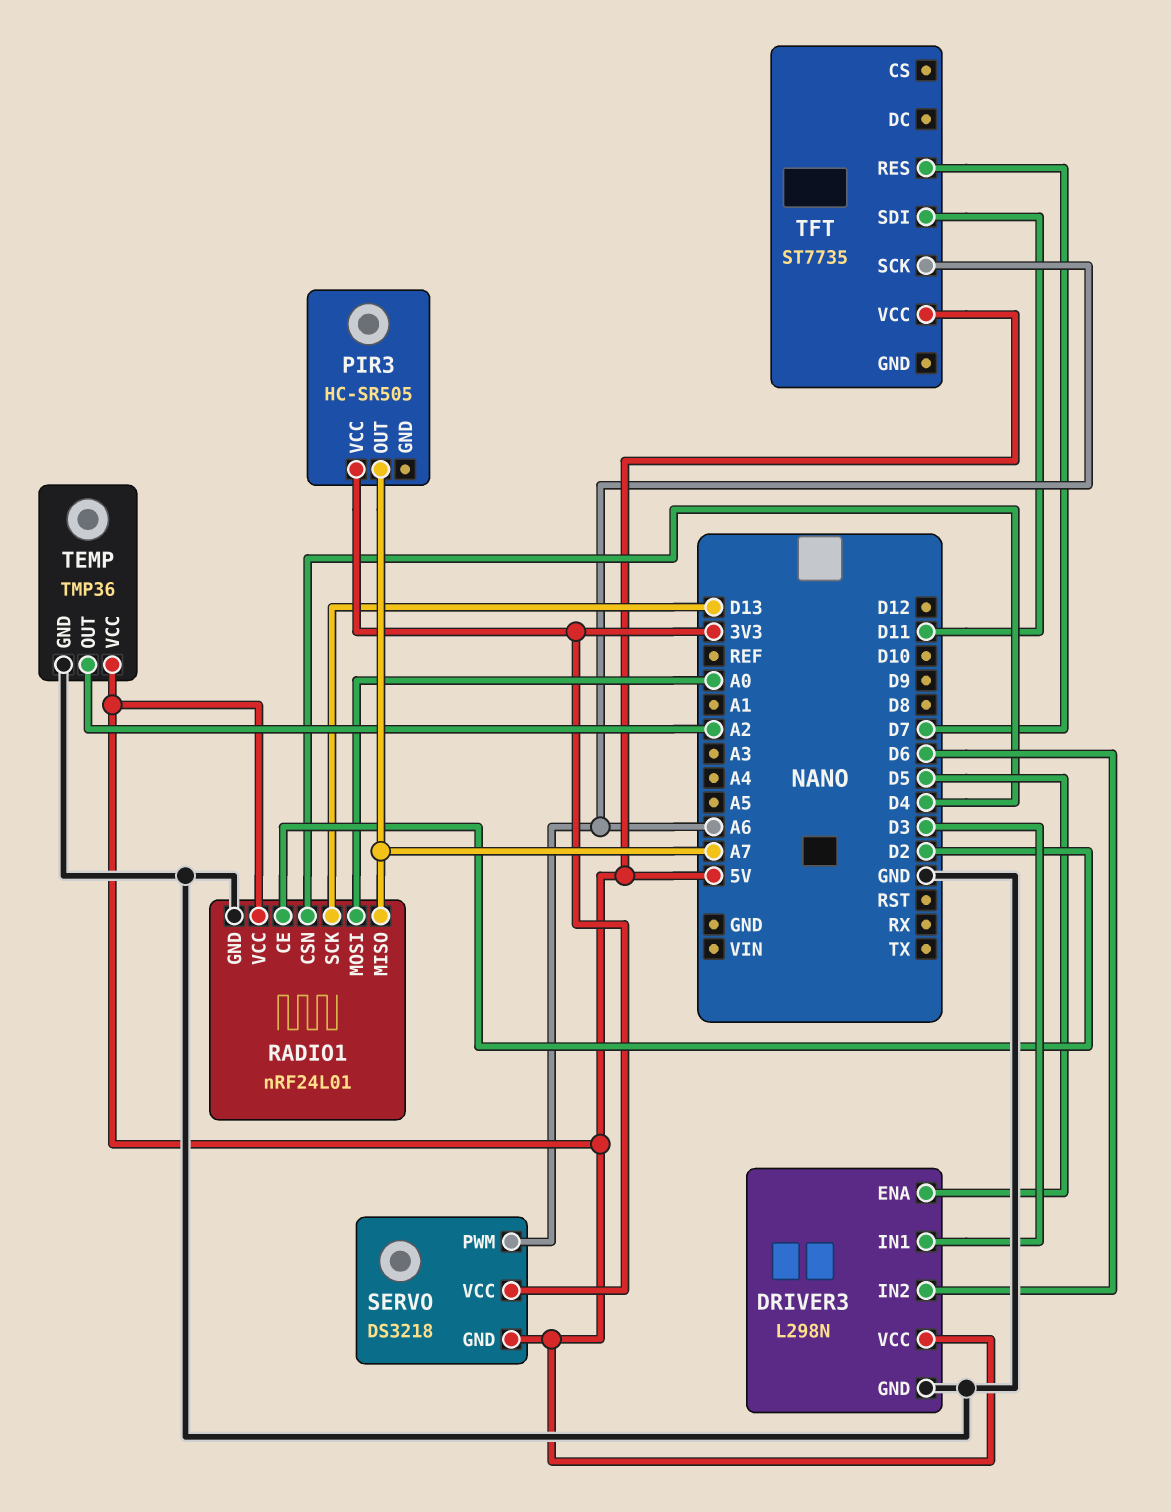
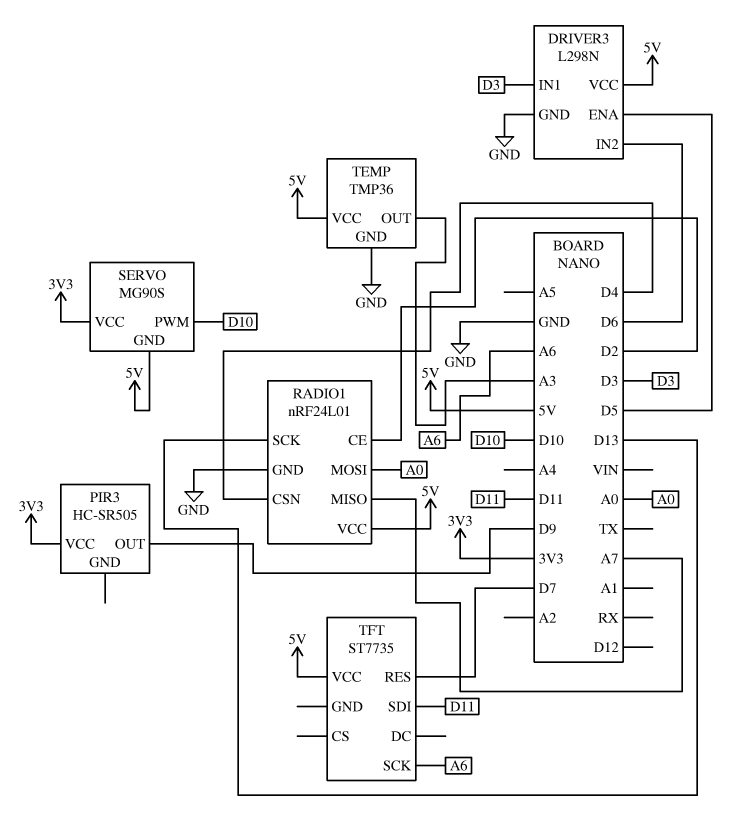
PIR3 pin OUT: A7 -> D9
SERVO: DS3218 -> MG90S
SERVO pin PWM: A6 -> D10
TEMP pin OUT: A2 -> A3

